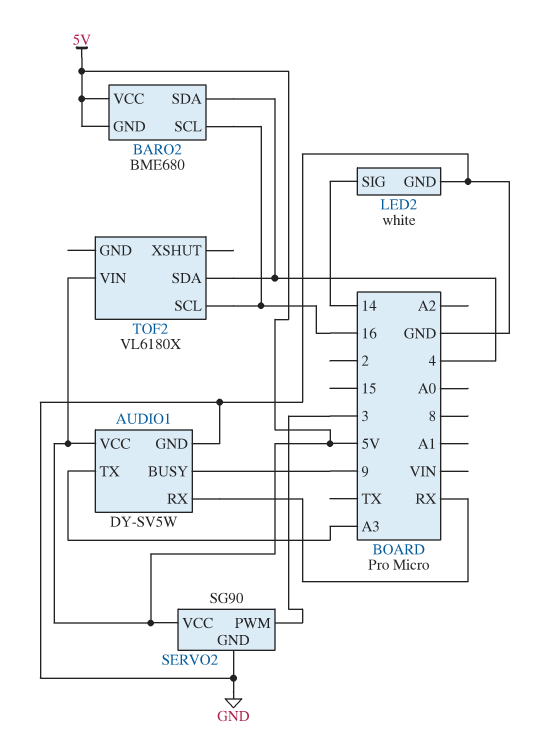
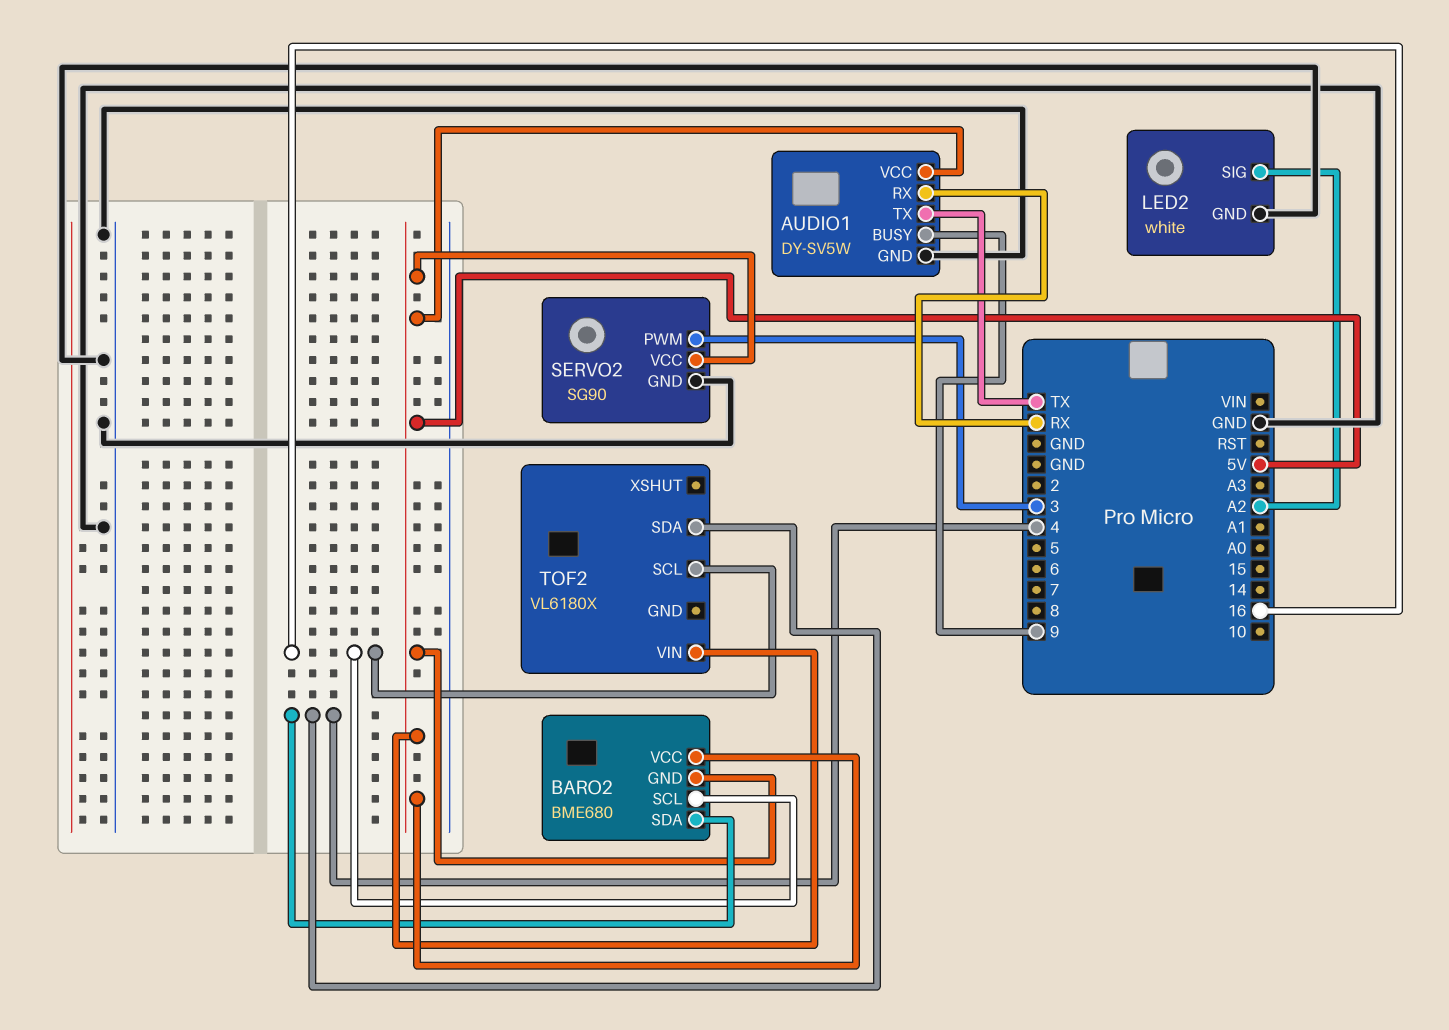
AUDIO1 pin TX: A3 -> TX
LED2 pin SIG: 14 -> A2

